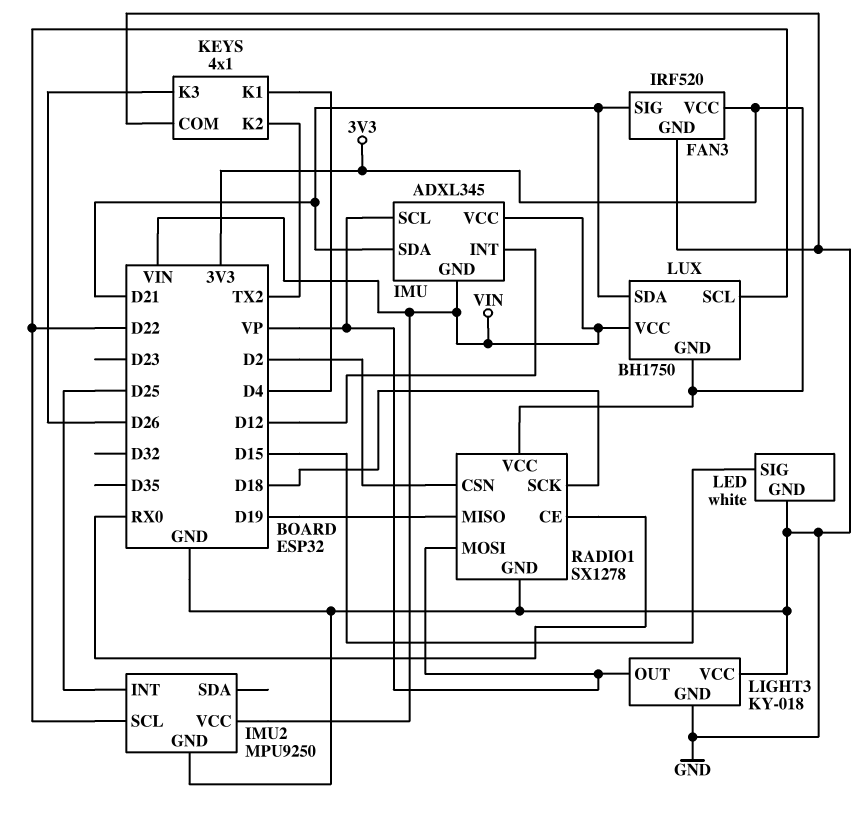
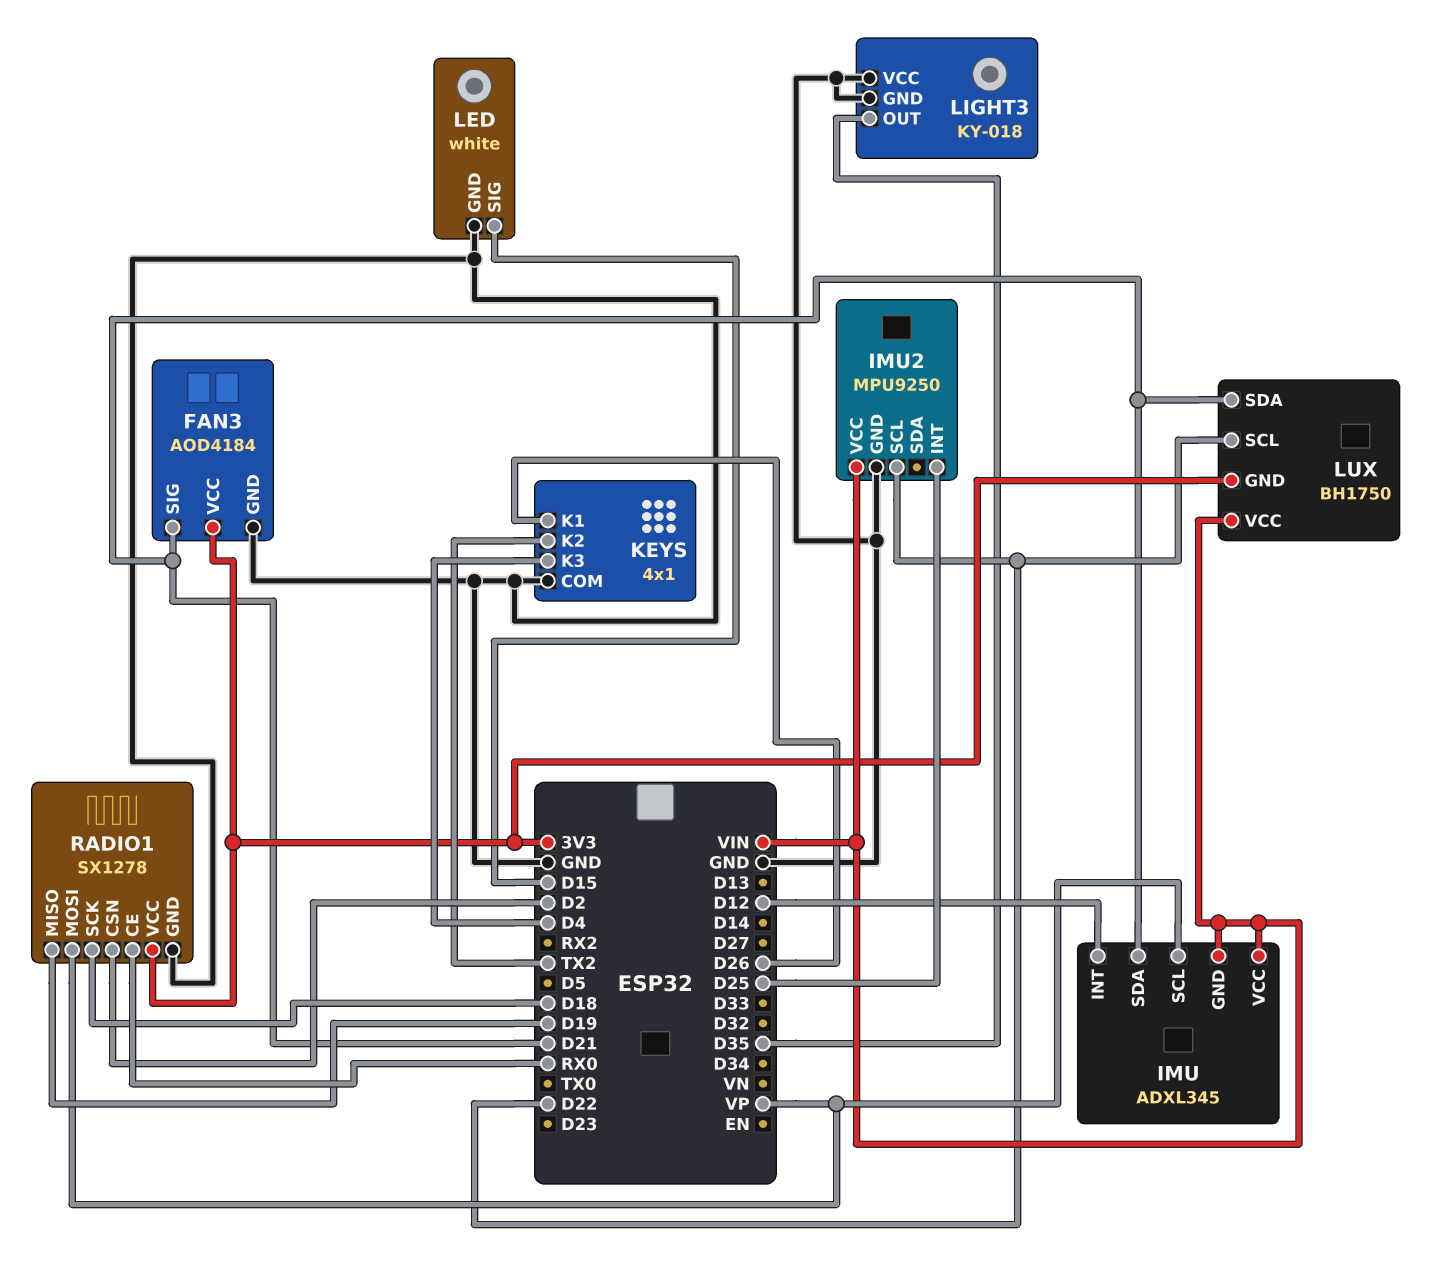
FAN3: IRF520 -> AOD4184
KEYS pin K1: D4 -> D26
KEYS pin K3: D26 -> D4
LIGHT3 pin OUT: VP -> D35

